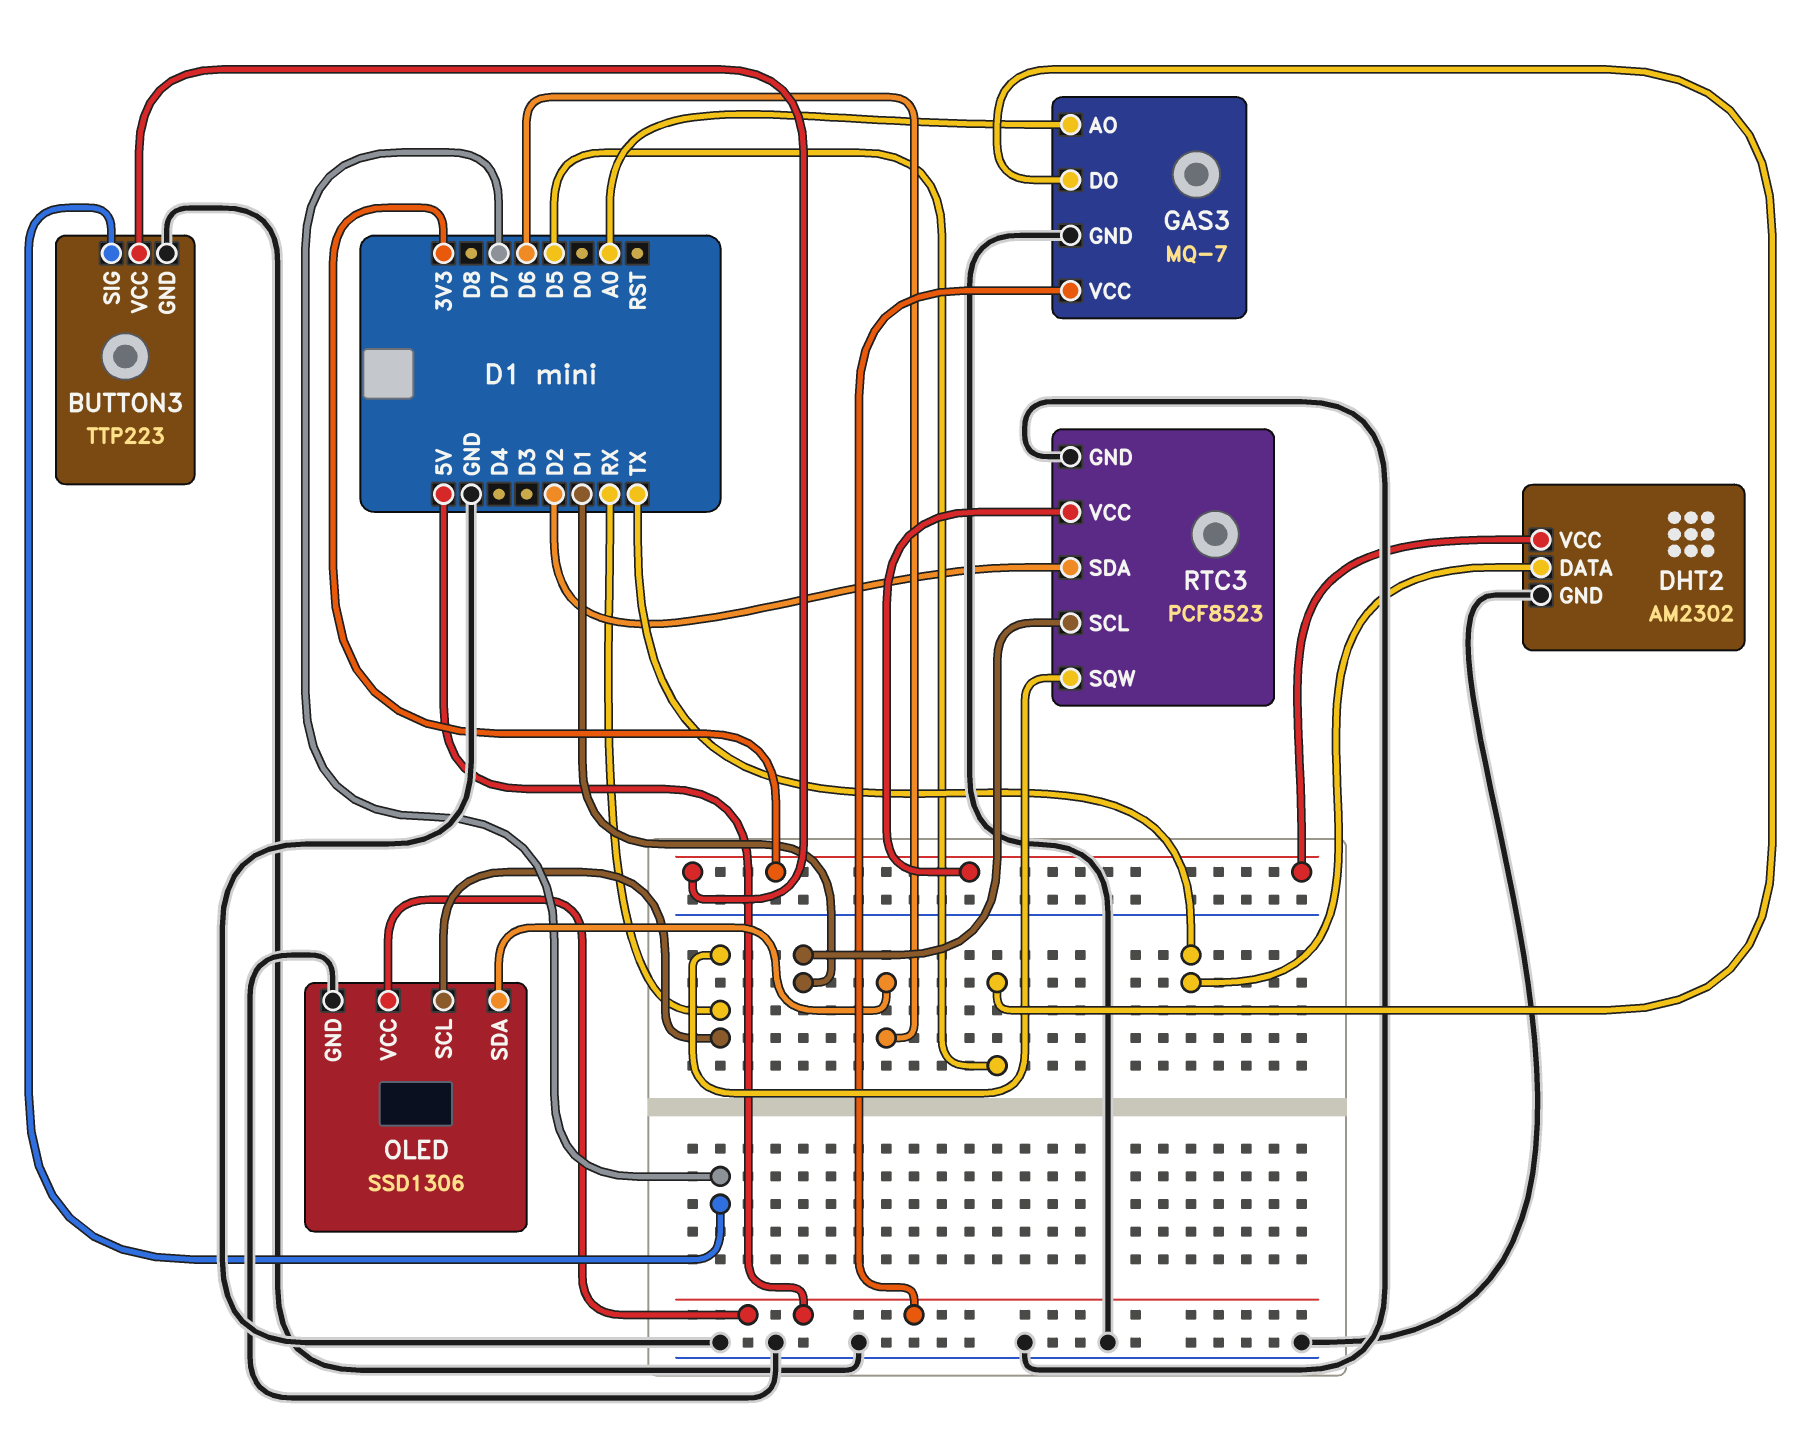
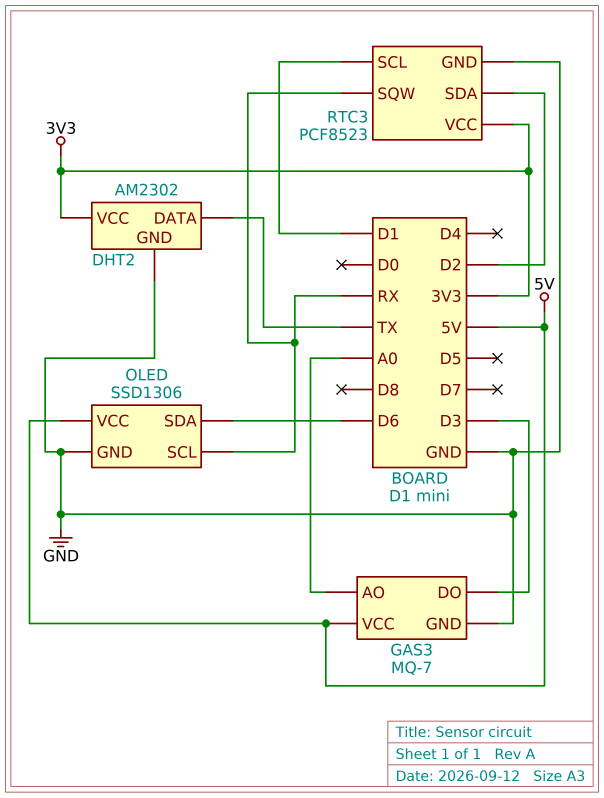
BUTTON3: TTP223 -> none
BUTTON3 pin GND: GND -> none
BUTTON3 pin SIG: D7 -> none
BUTTON3 pin VCC: 3V3 -> none
GAS3 pin DO: D5 -> D3

